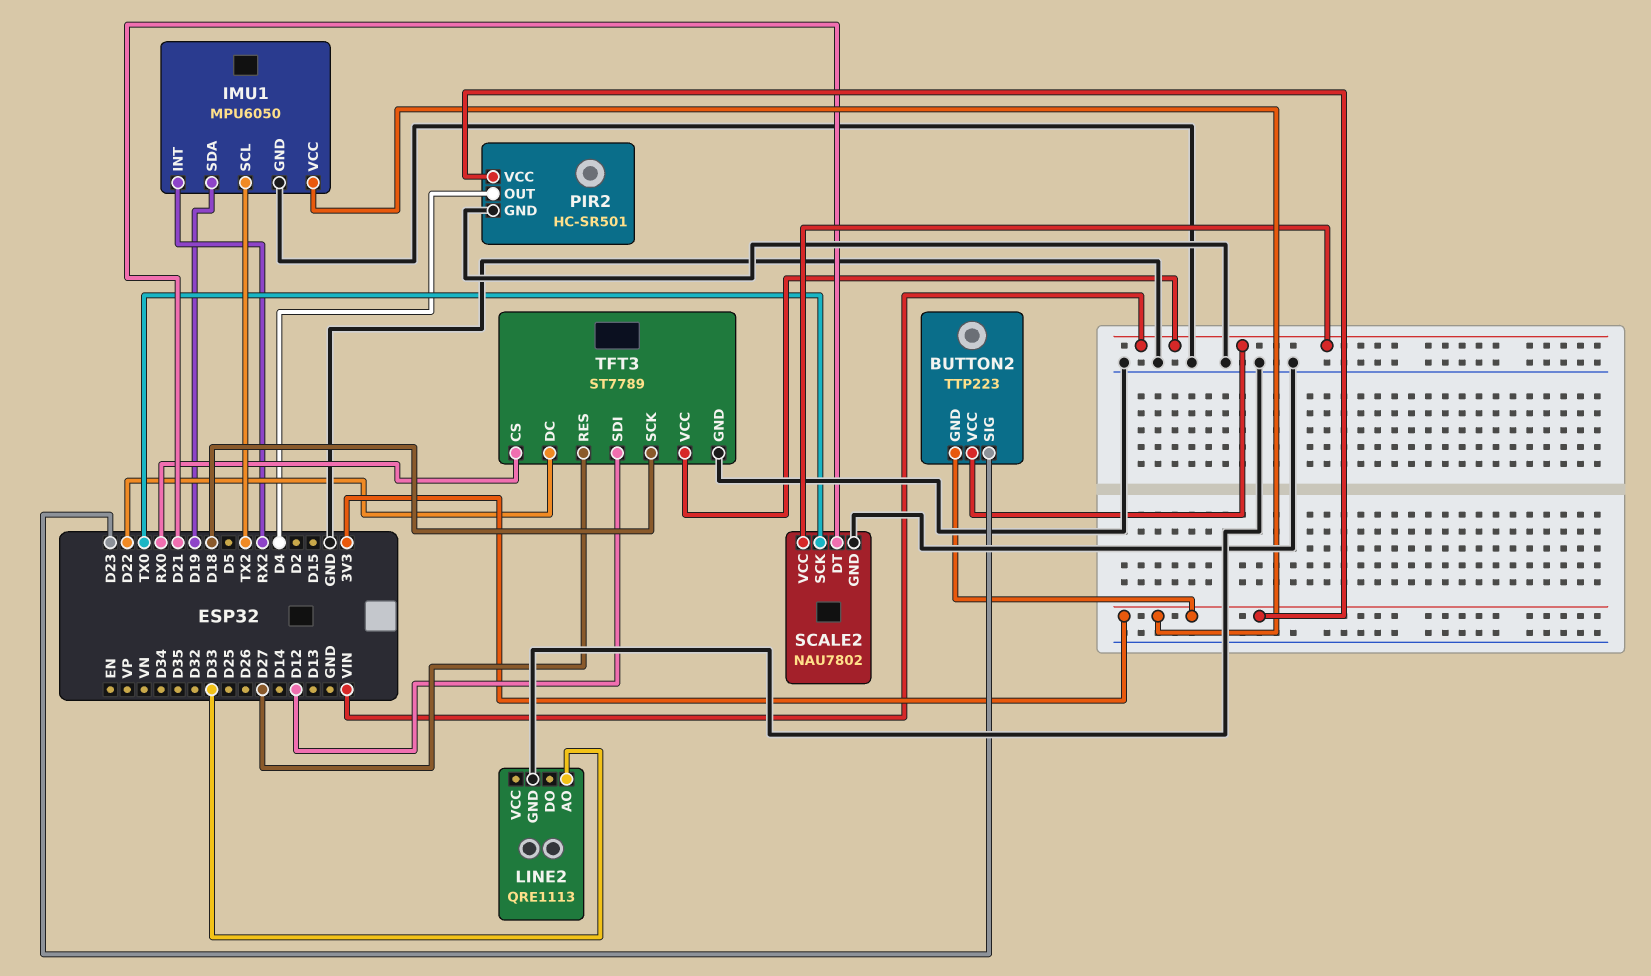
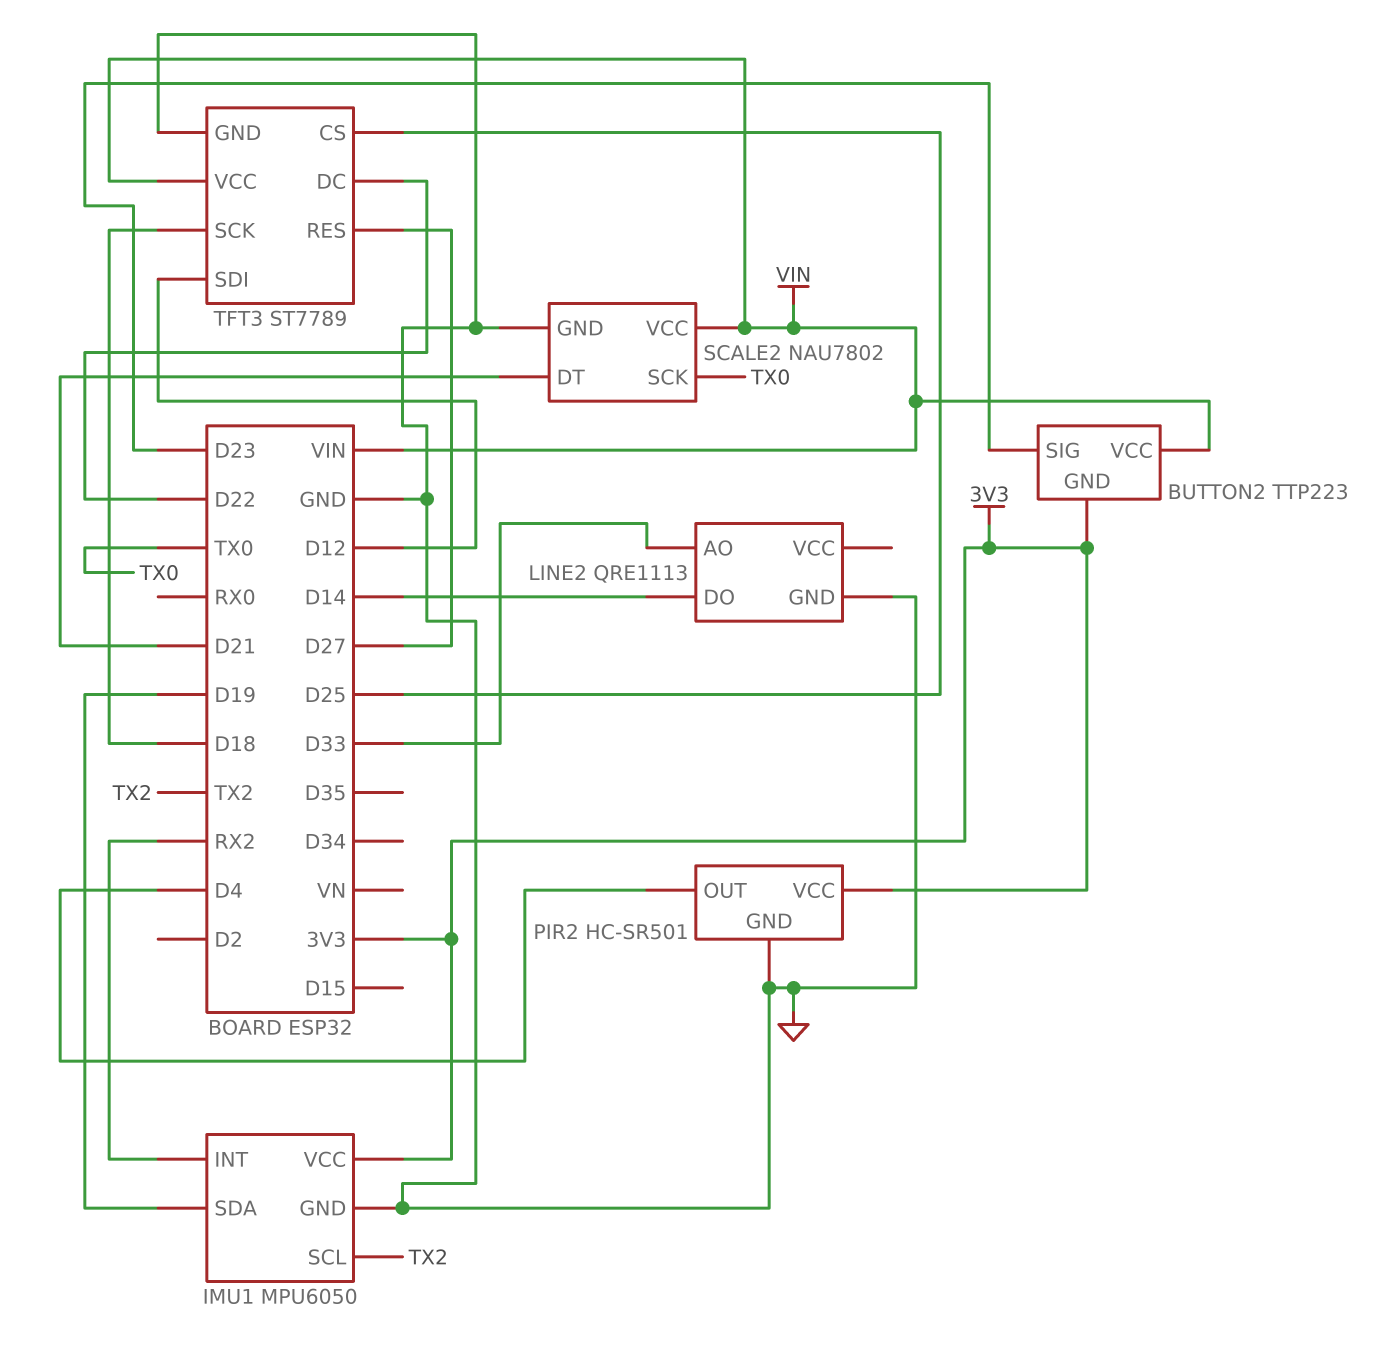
LINE2 pin DO: none -> D14
TFT3 pin CS: RX0 -> D25

